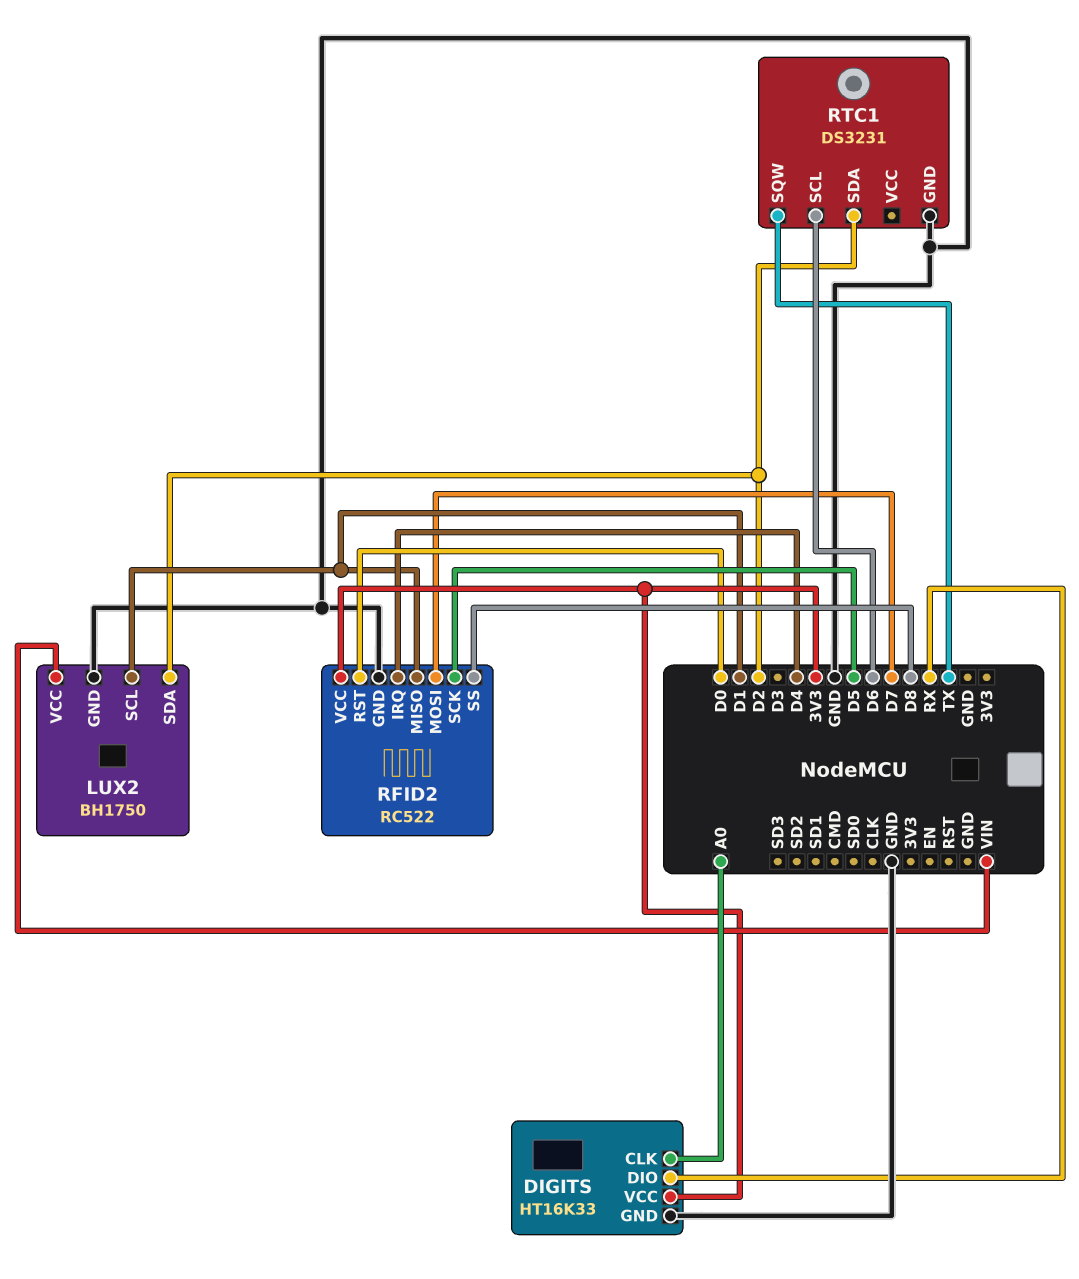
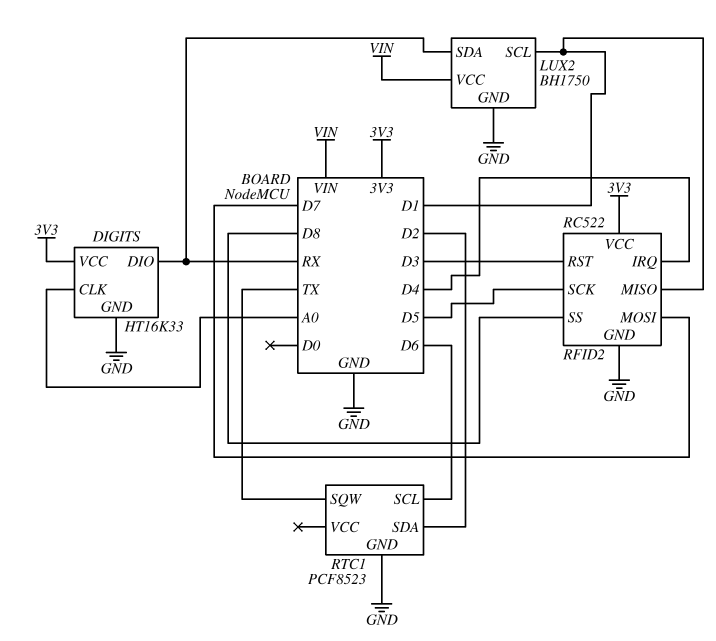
LUX2 pin SDA: D2 -> RX
RFID2 pin RST: D0 -> D3
RTC1: DS3231 -> PCF8523

